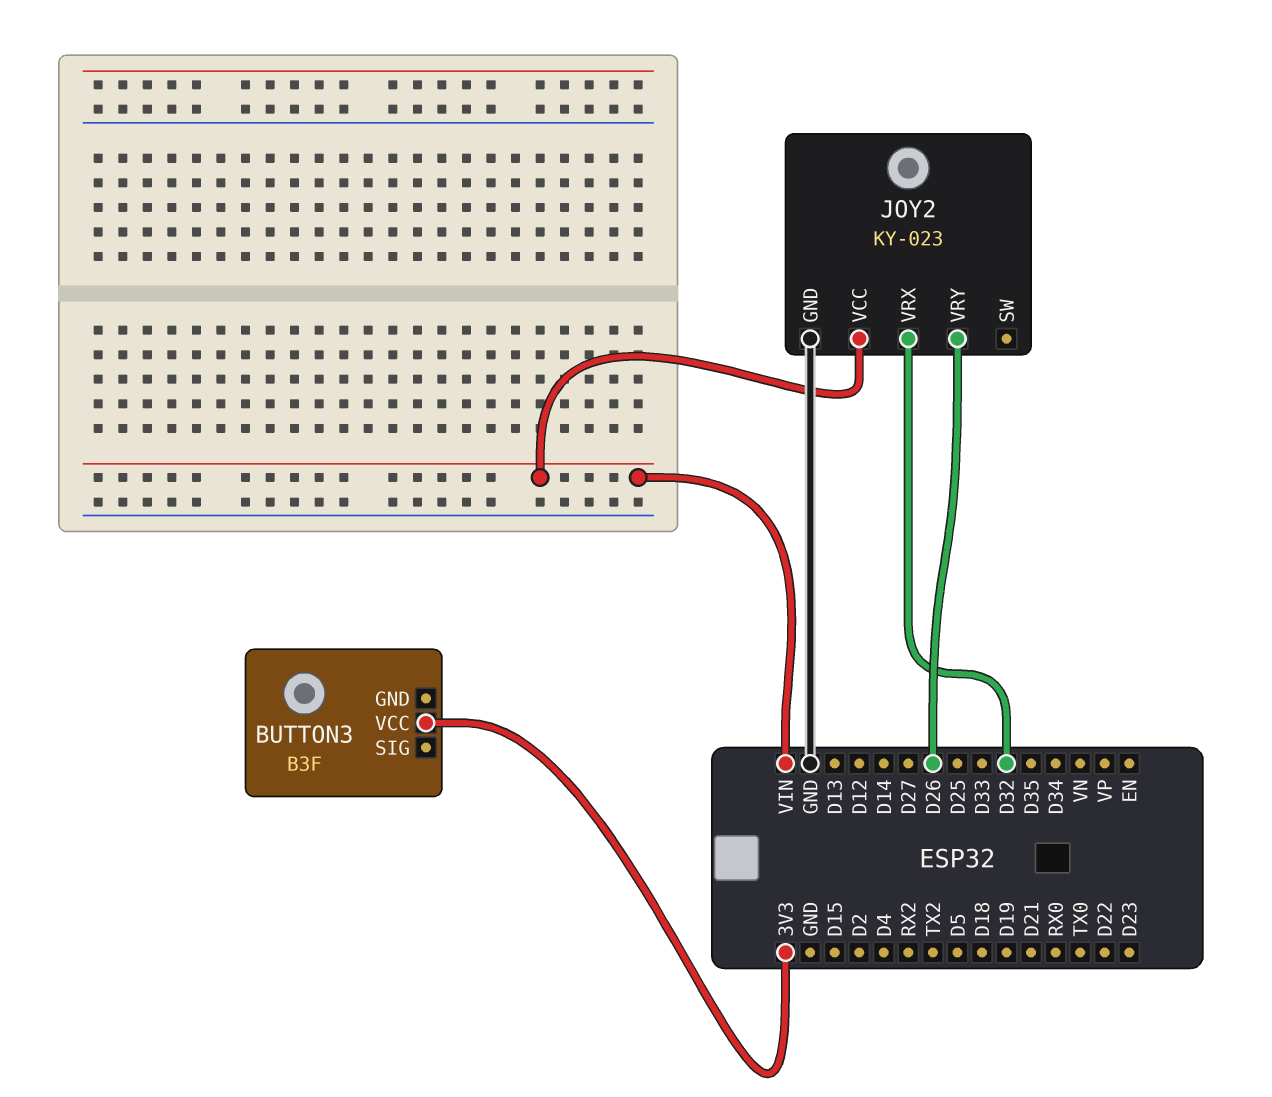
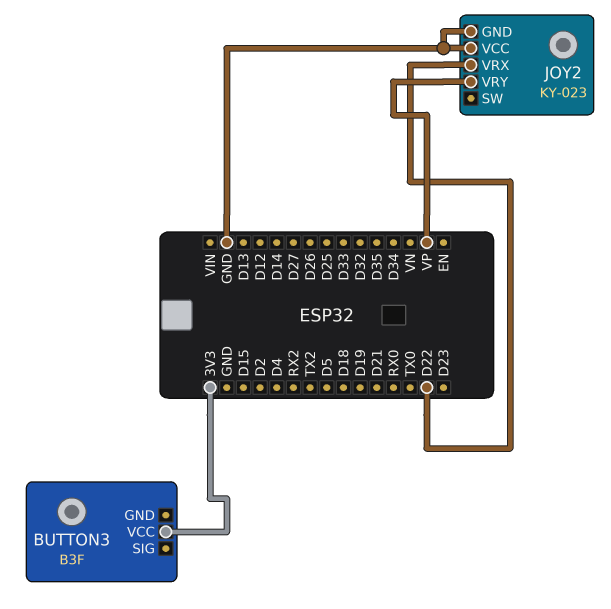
JOY2 pin VCC: VIN -> GND
JOY2 pin VRX: D32 -> D22
JOY2 pin VRY: D26 -> VP

